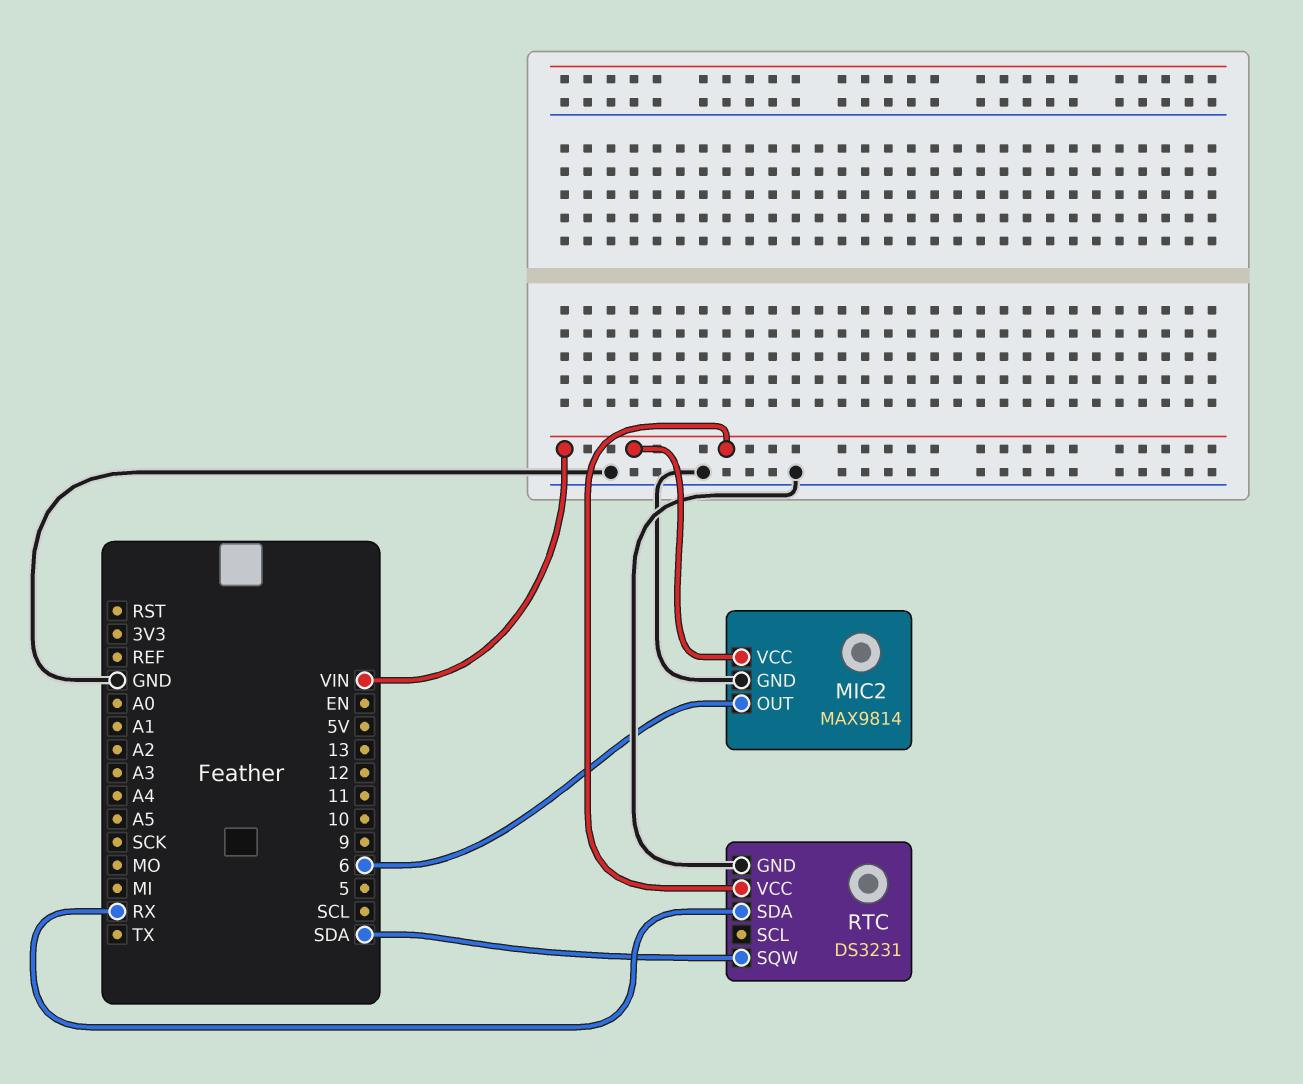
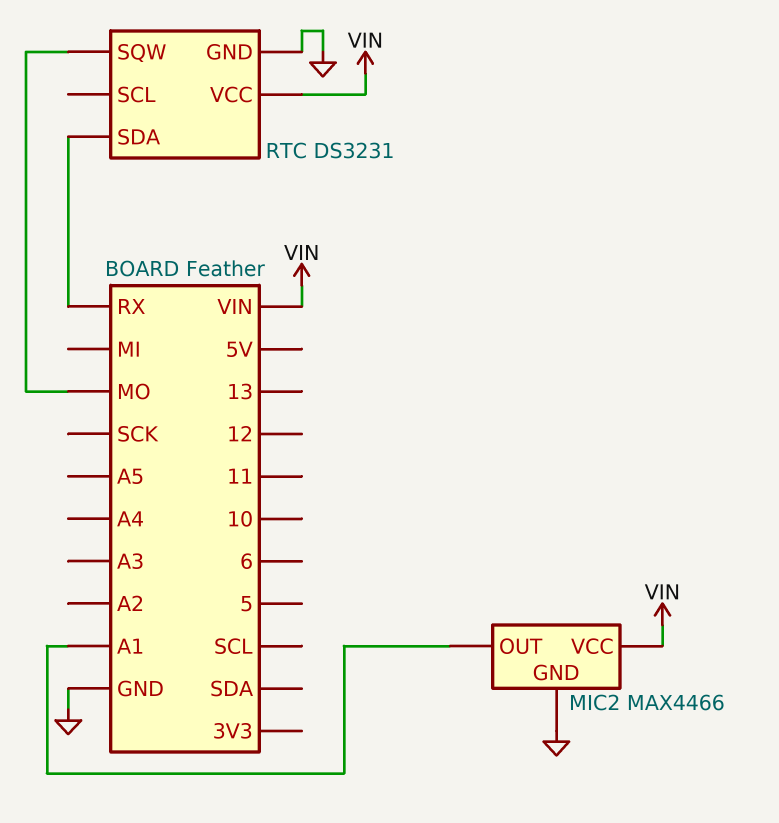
MIC2: MAX9814 -> MAX4466
MIC2 pin OUT: 6 -> A1
RTC pin SQW: SDA -> MO

